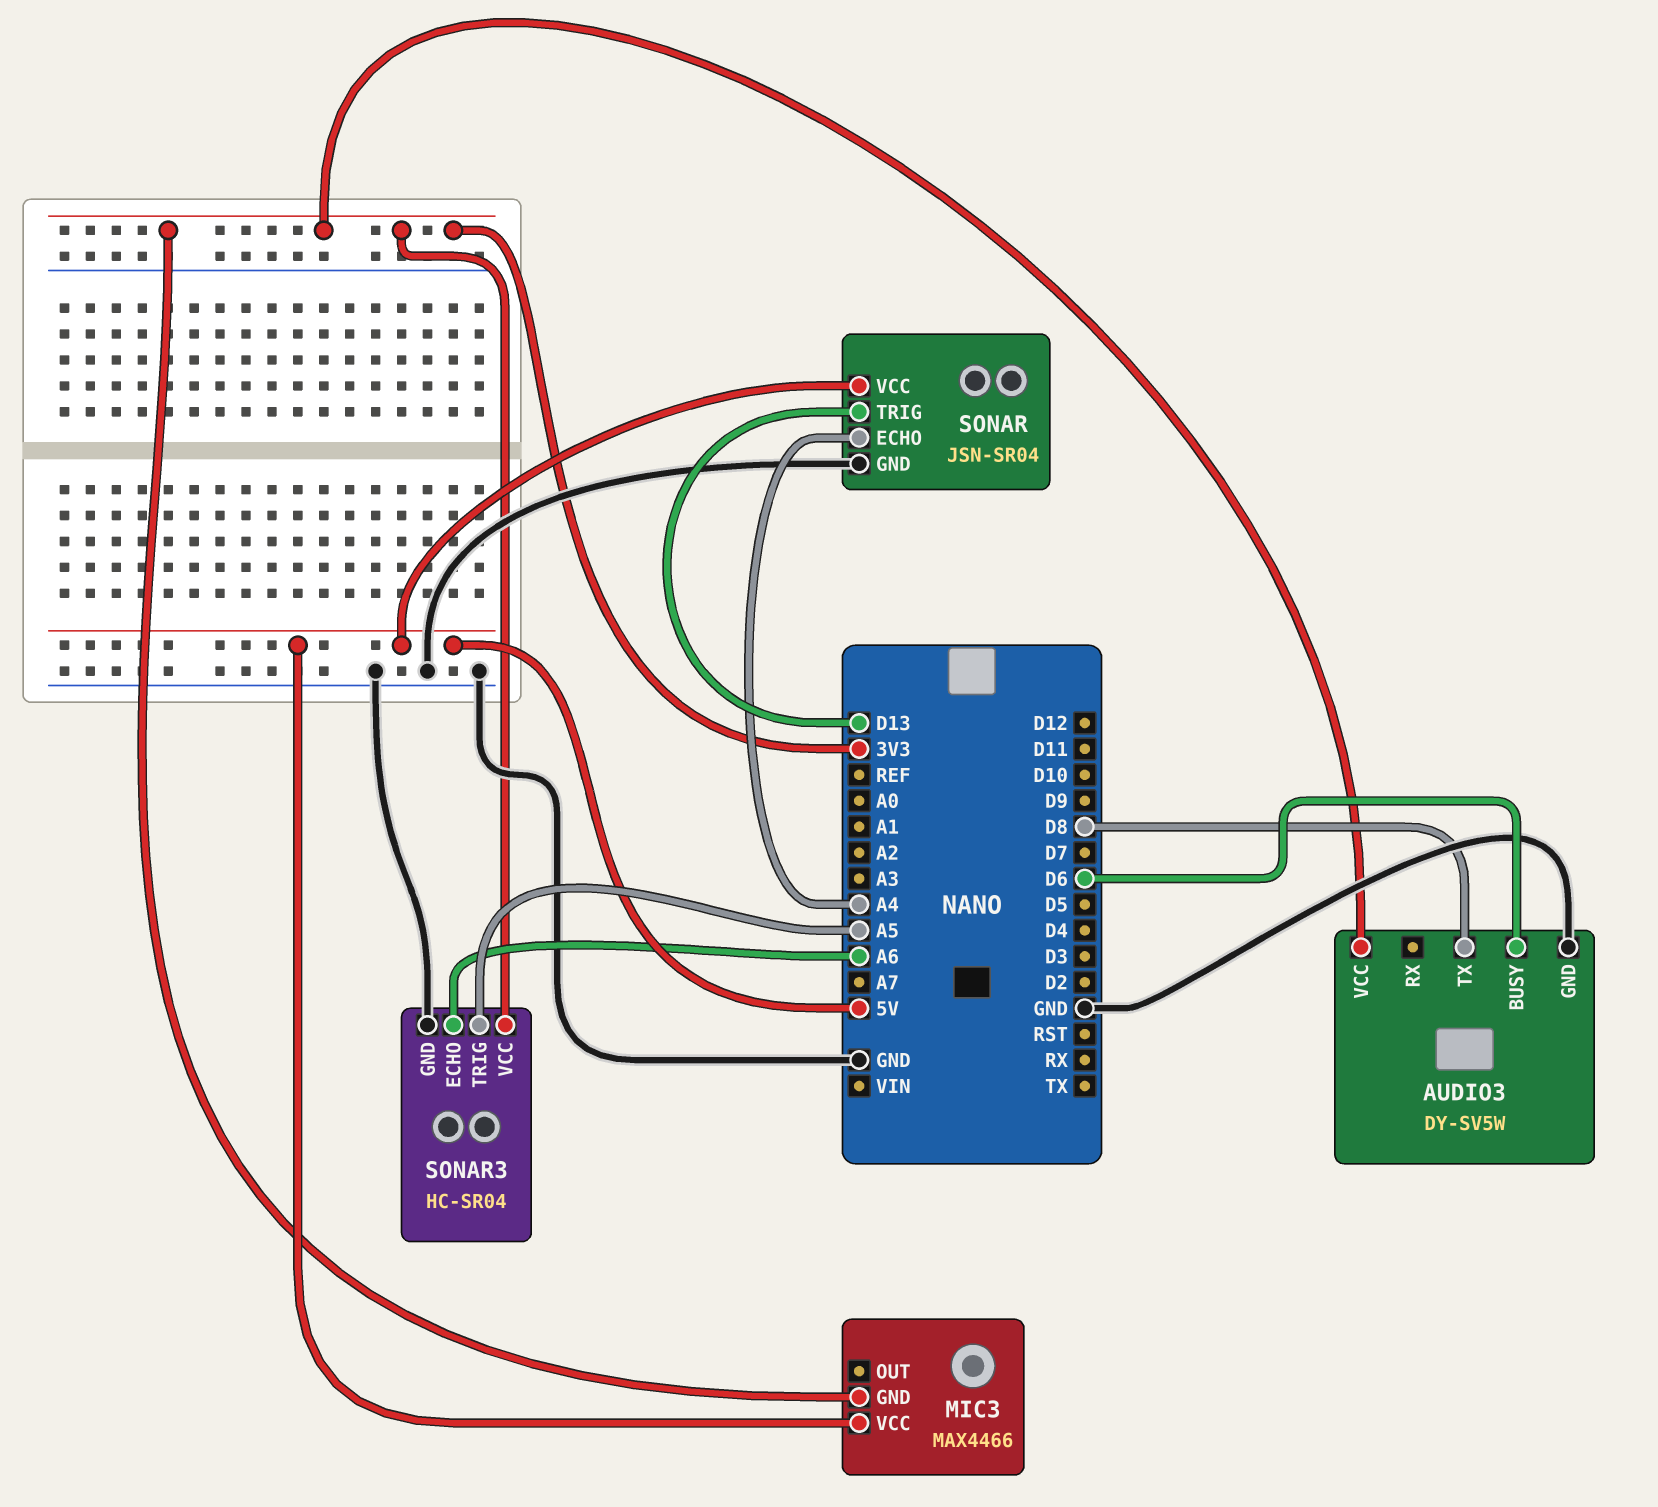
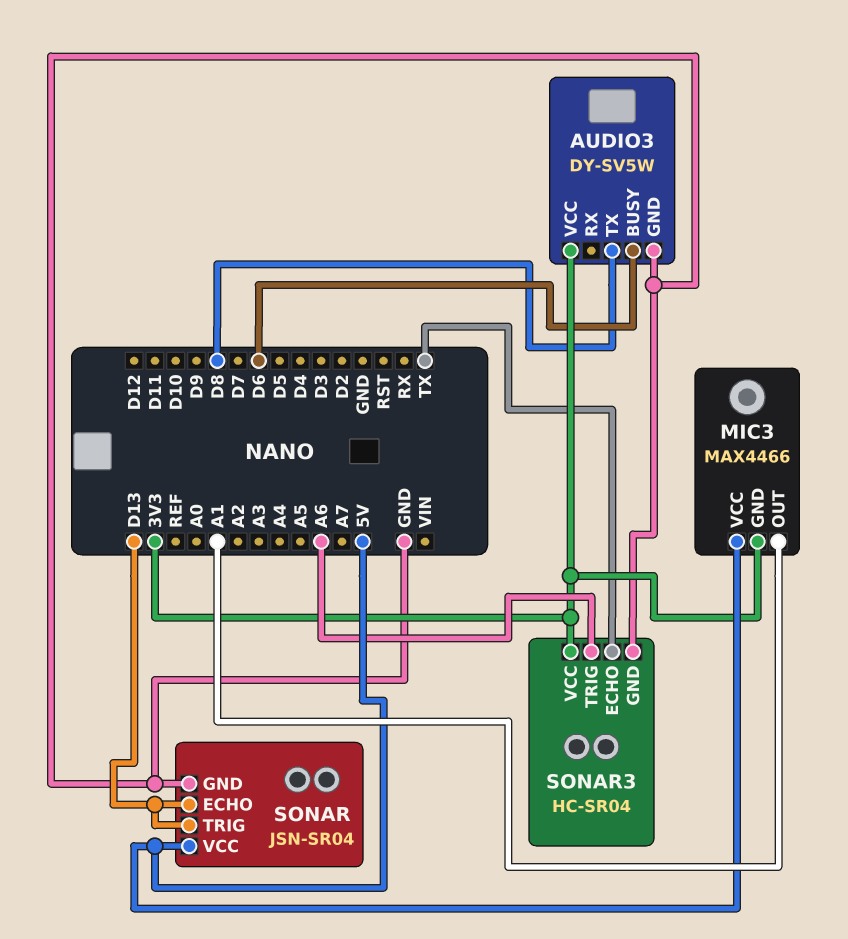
MIC3 pin OUT: none -> A1
SONAR pin ECHO: A4 -> D13
SONAR3 pin ECHO: A6 -> TX
SONAR3 pin TRIG: A5 -> A6

